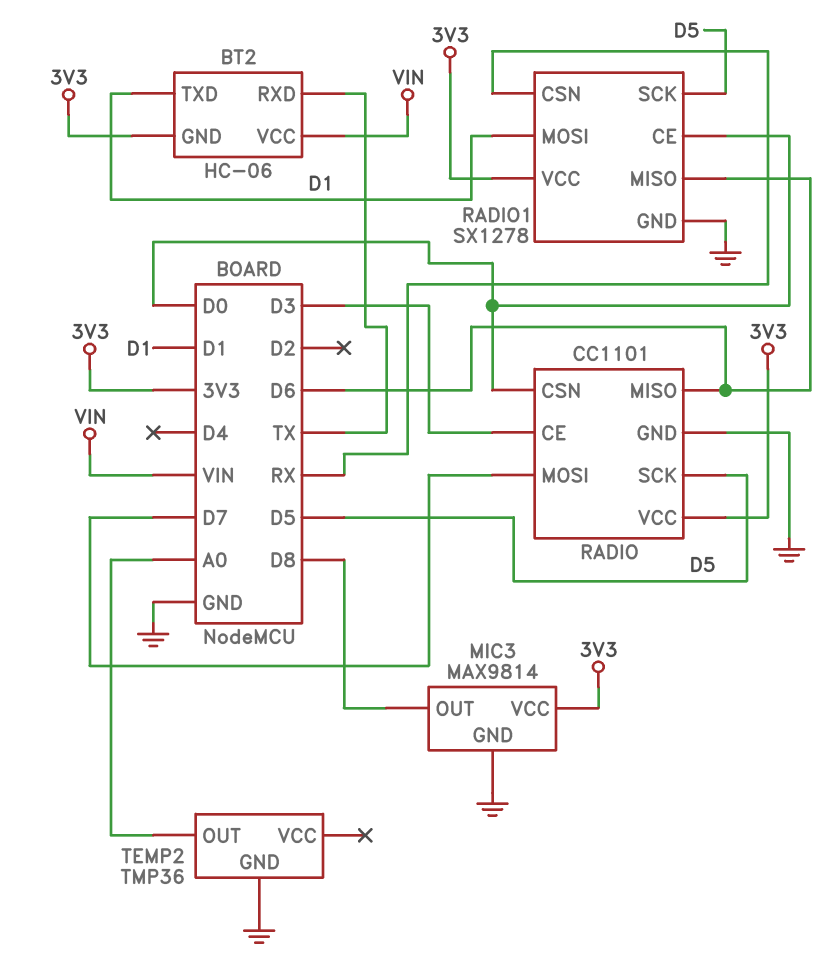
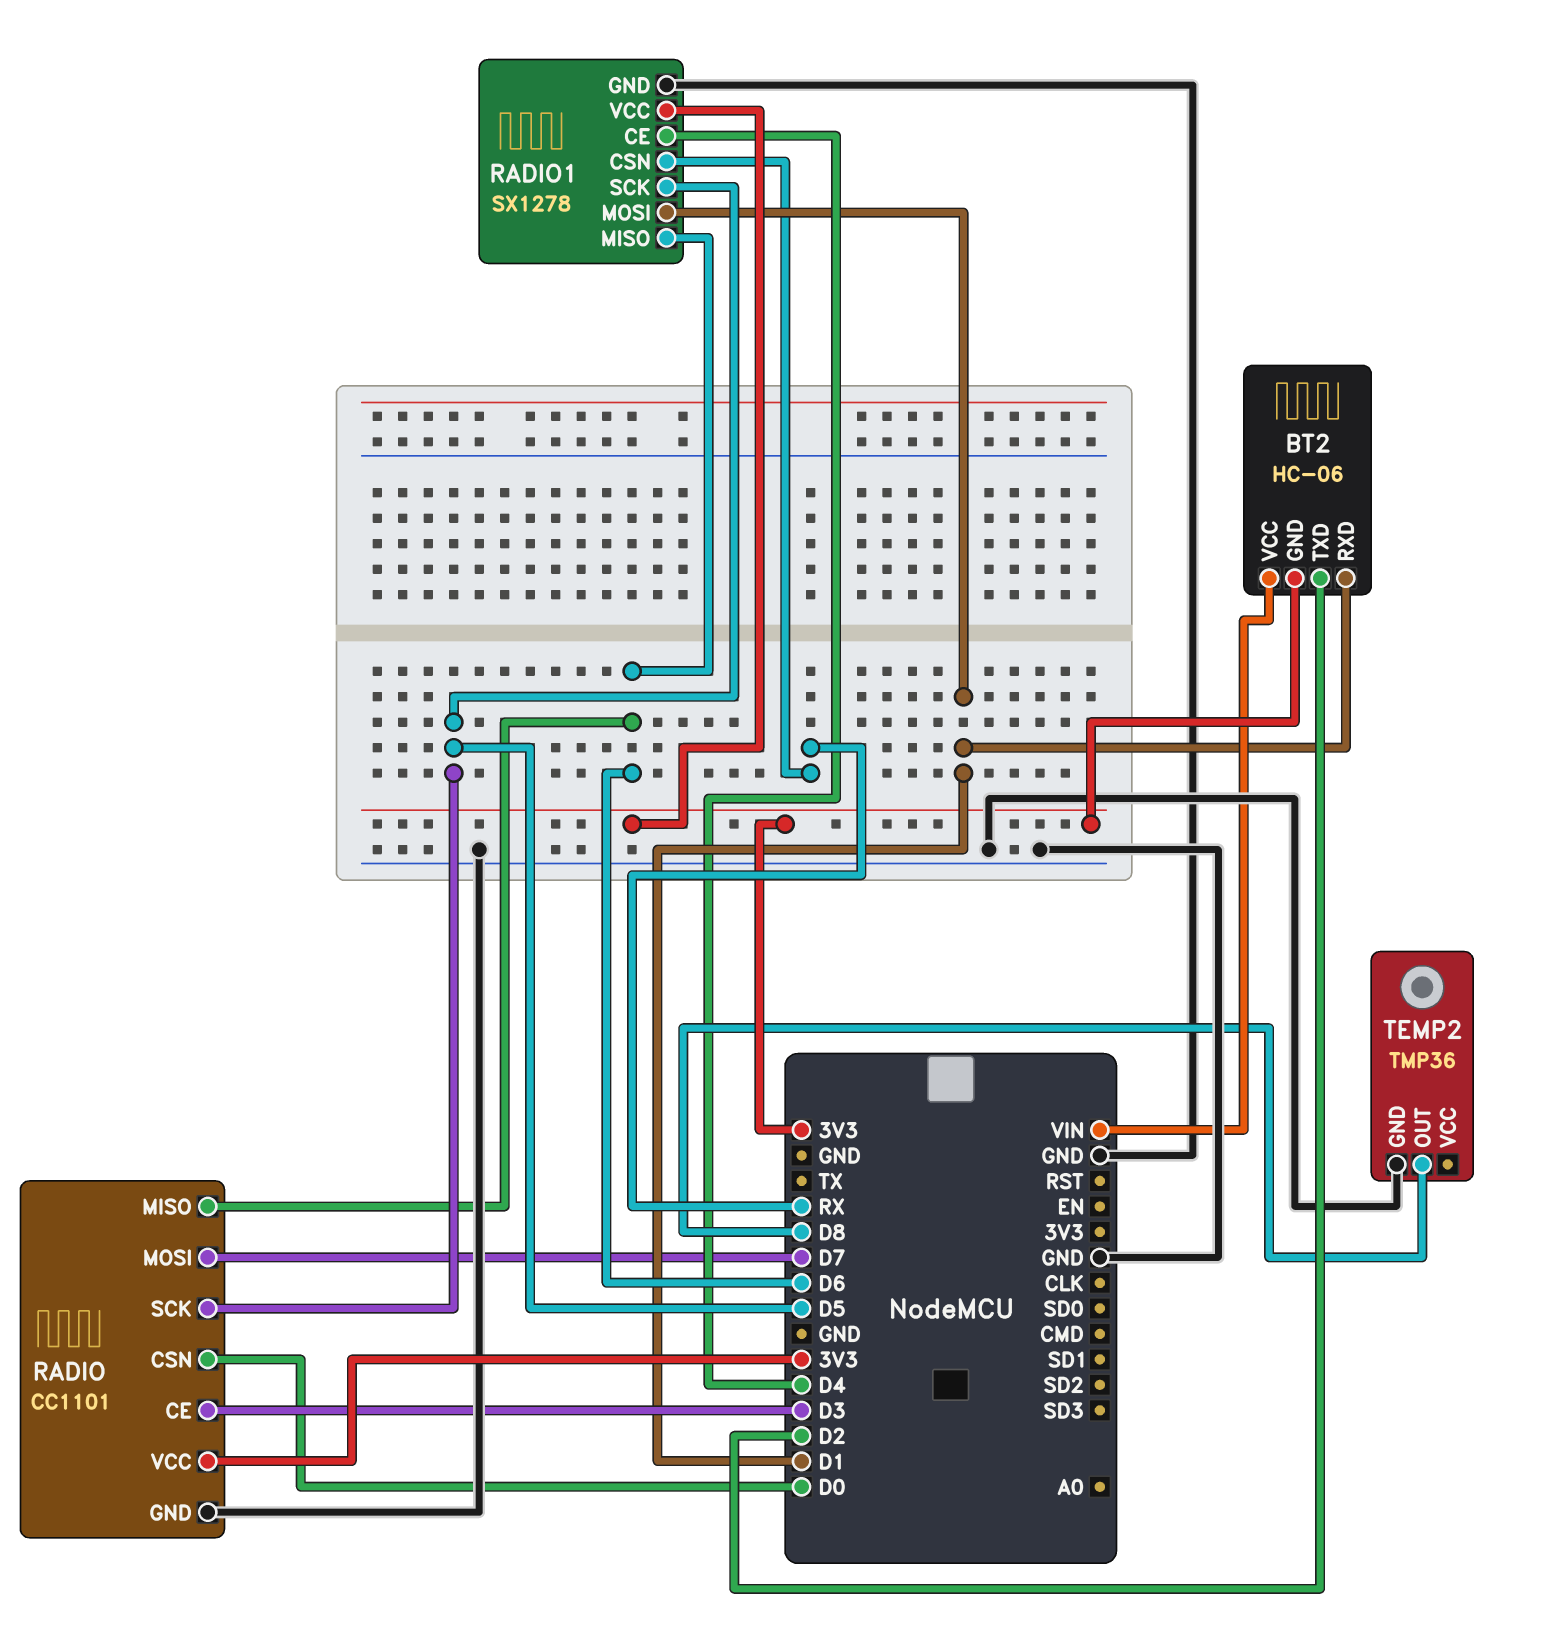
BT2 pin RXD: TX -> D1
BT2 pin TXD: D1 -> D2
MIC3: MAX9814 -> none
MIC3 pin GND: GND -> none
MIC3 pin OUT: D8 -> none
MIC3 pin VCC: 3V3 -> none
RADIO1 pin CE: D0 -> D4
TEMP2 pin OUT: A0 -> D8

